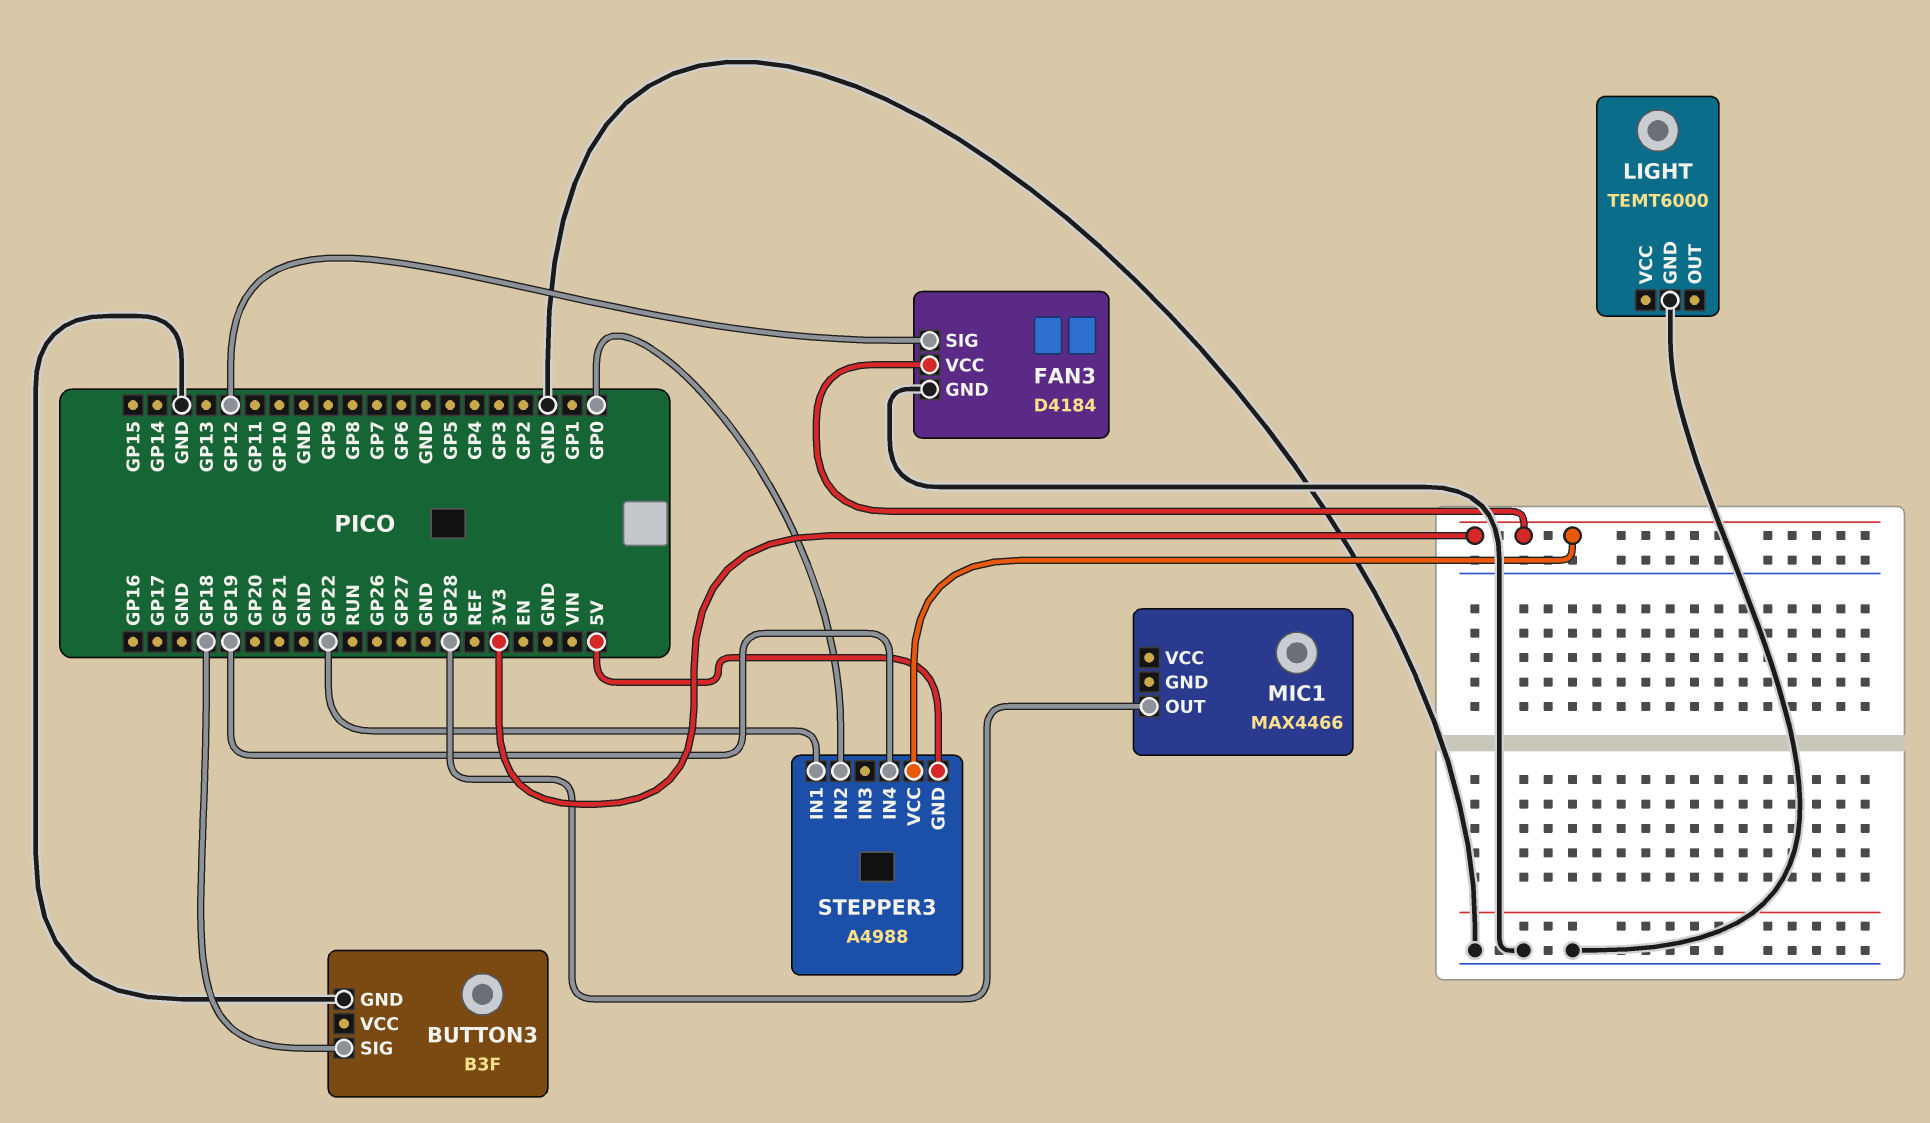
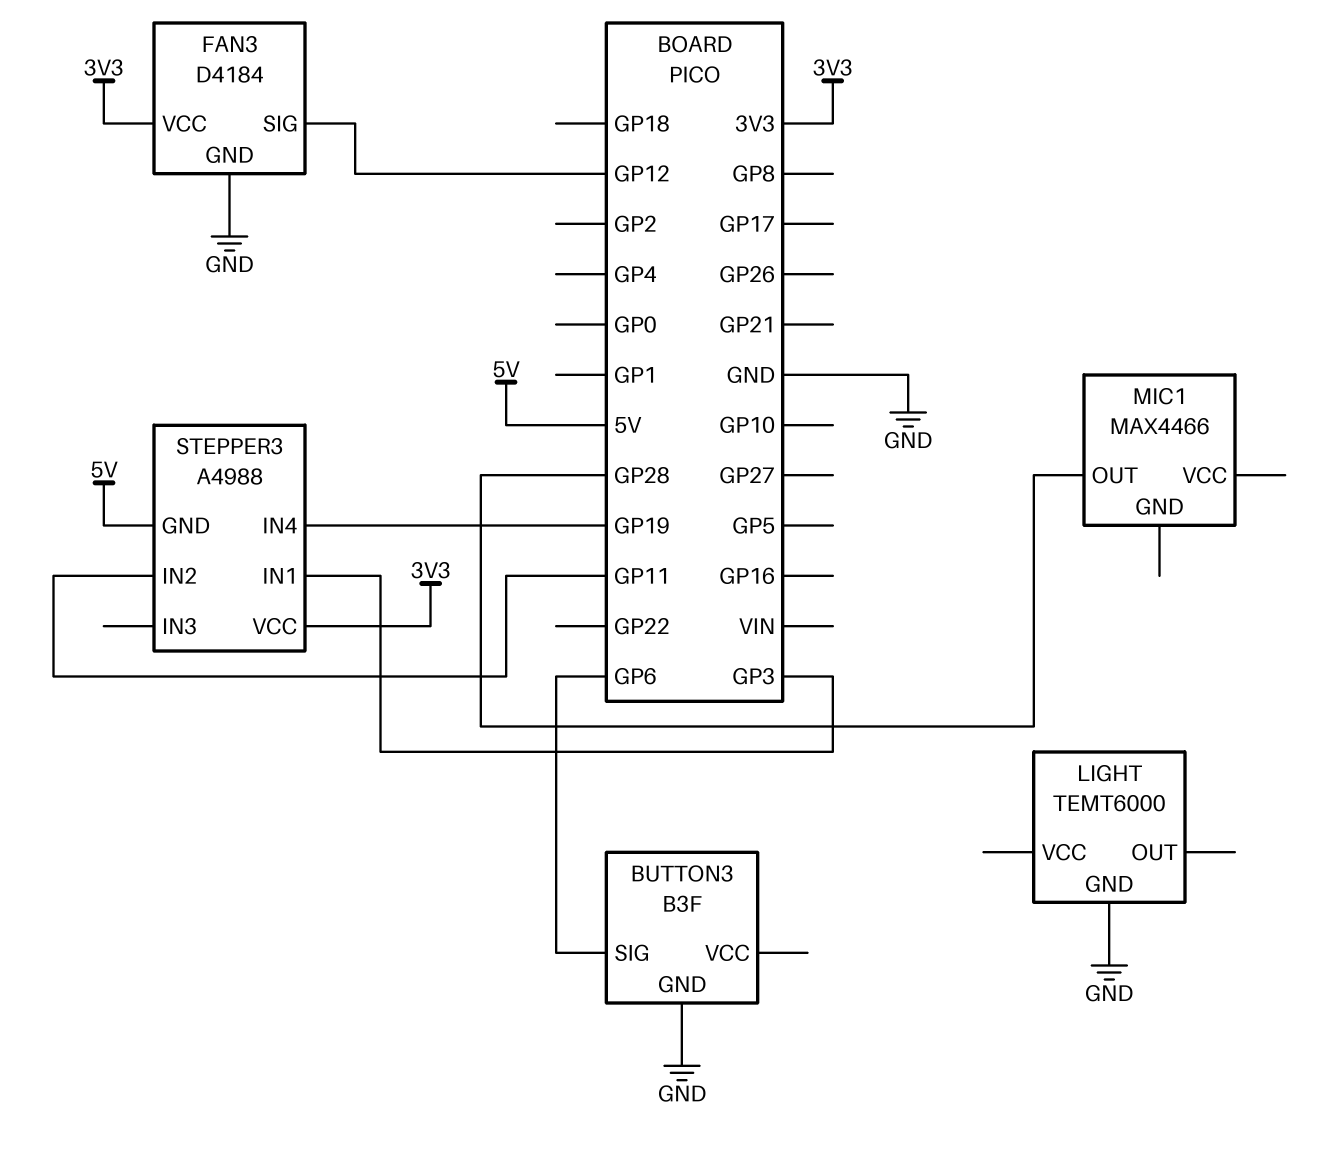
BUTTON3 pin SIG: GP18 -> GP6
STEPPER3 pin IN1: GP22 -> GP3
STEPPER3 pin IN2: GP0 -> GP11

